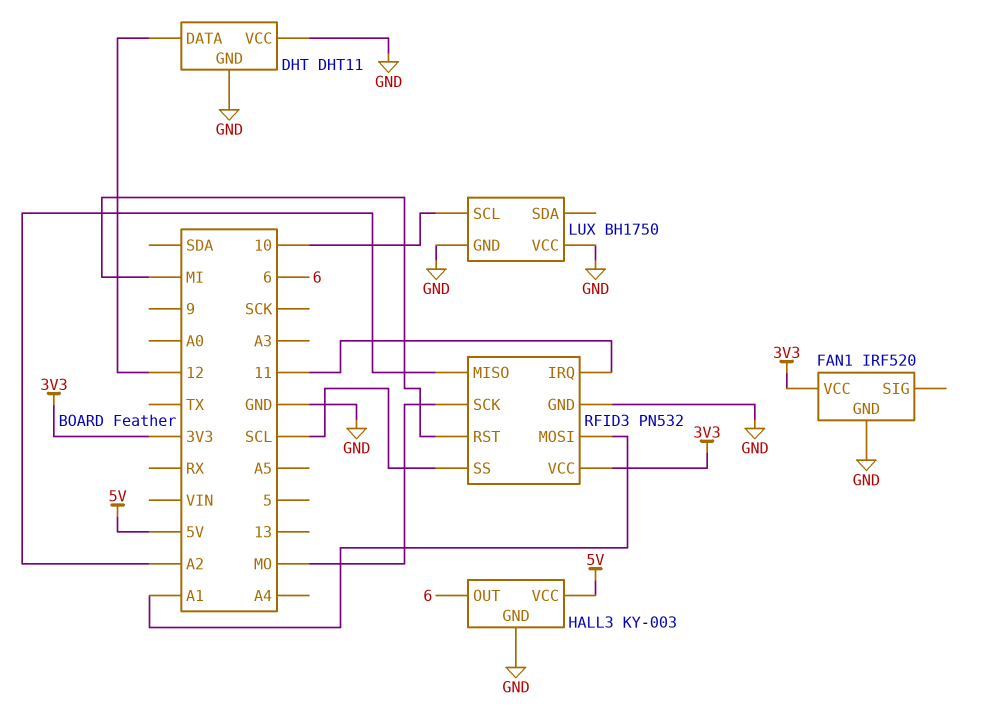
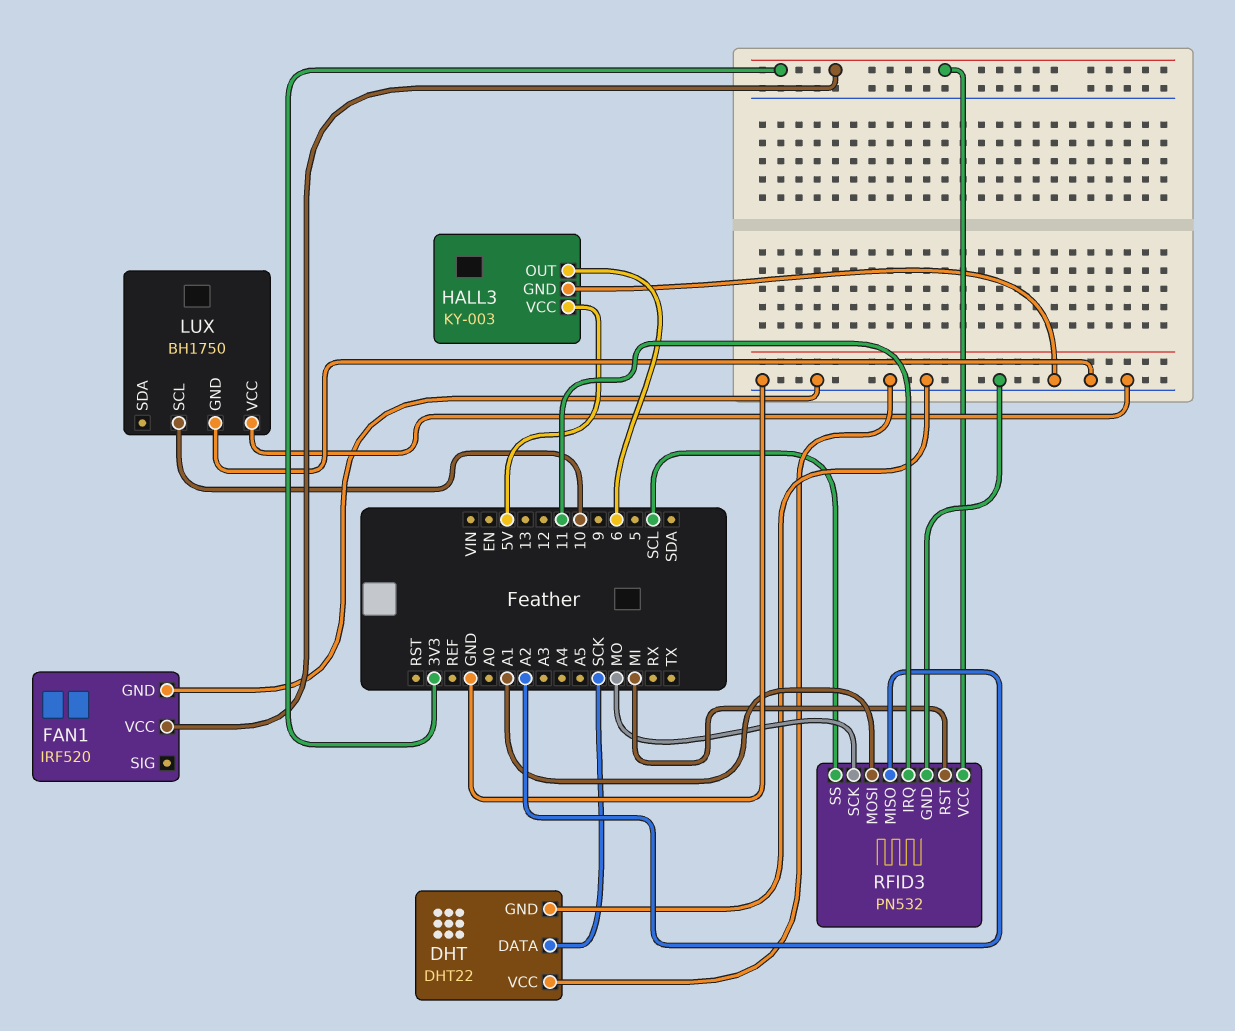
DHT: DHT11 -> DHT22
DHT pin DATA: 12 -> SCK

